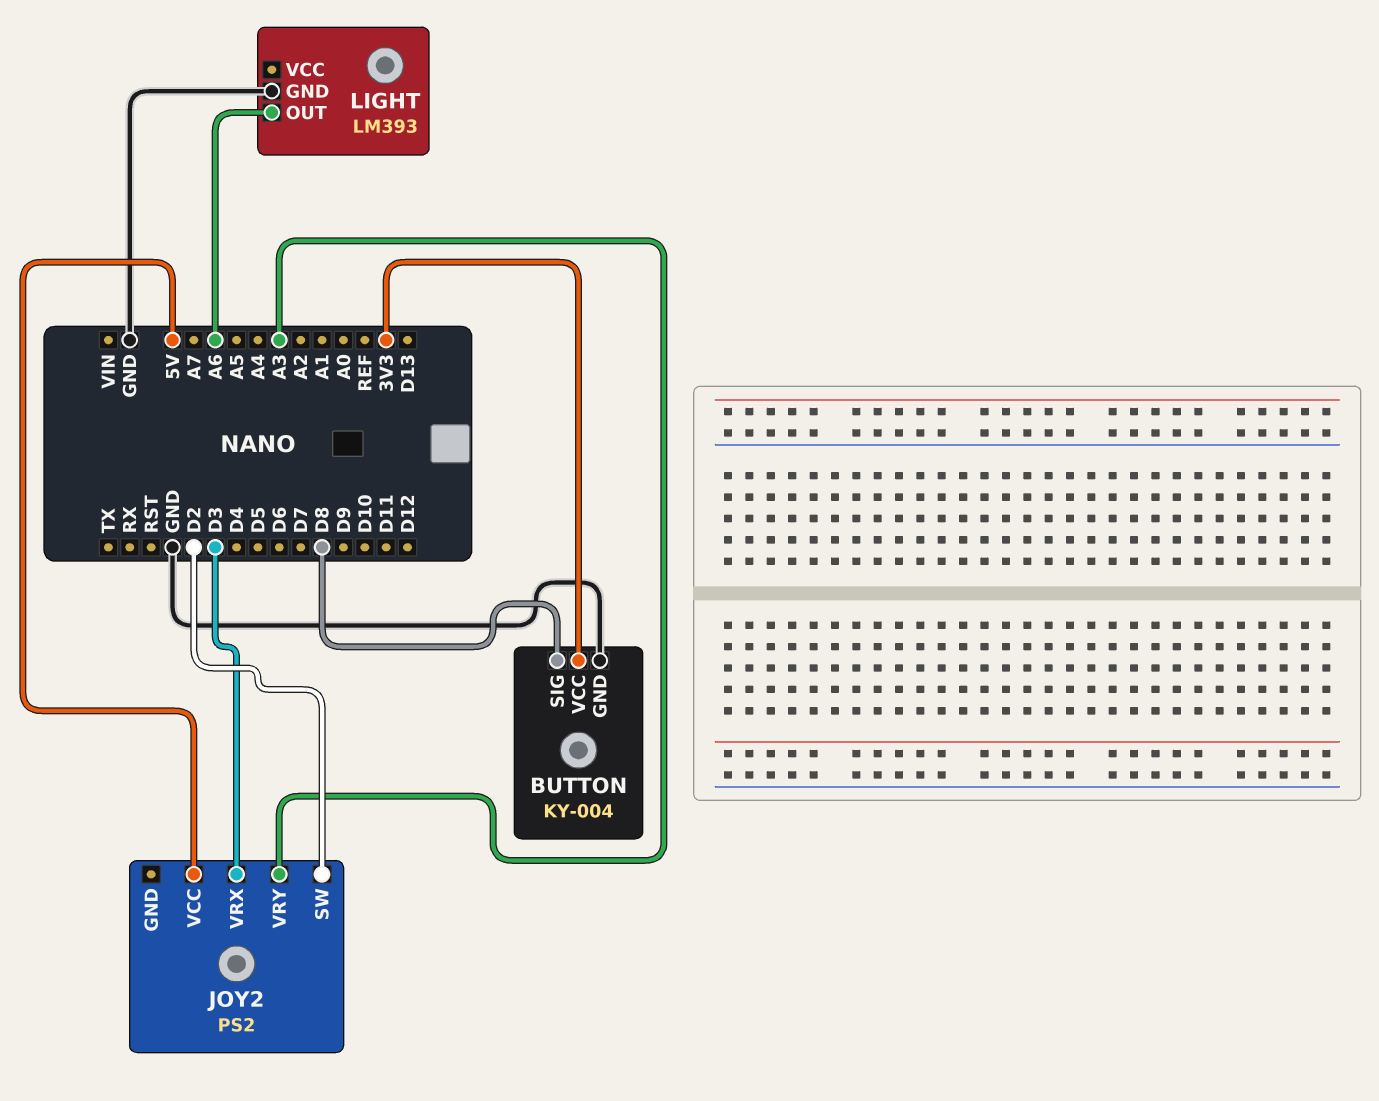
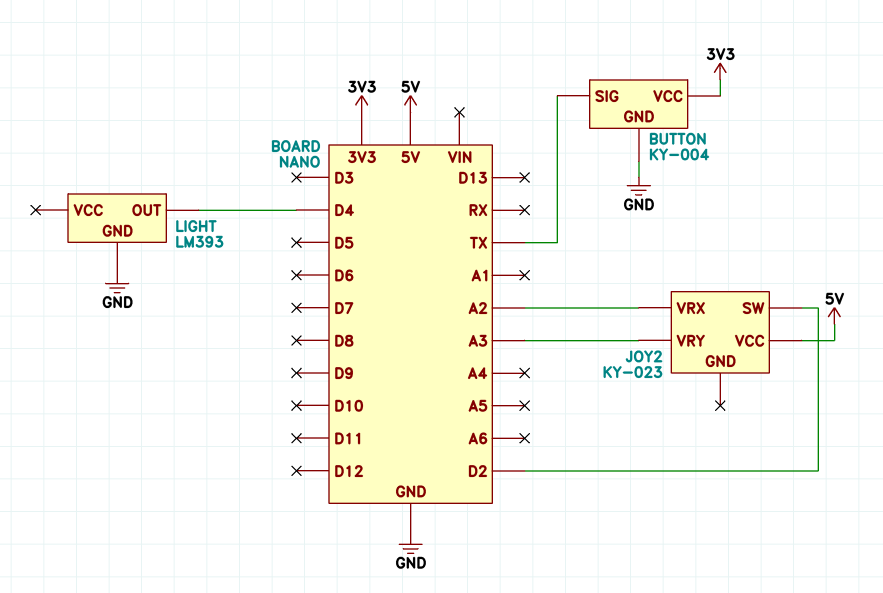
BUTTON pin SIG: D8 -> TX
JOY2: PS2 -> KY-023
JOY2 pin VRX: D3 -> A2
LIGHT pin OUT: A6 -> D4

